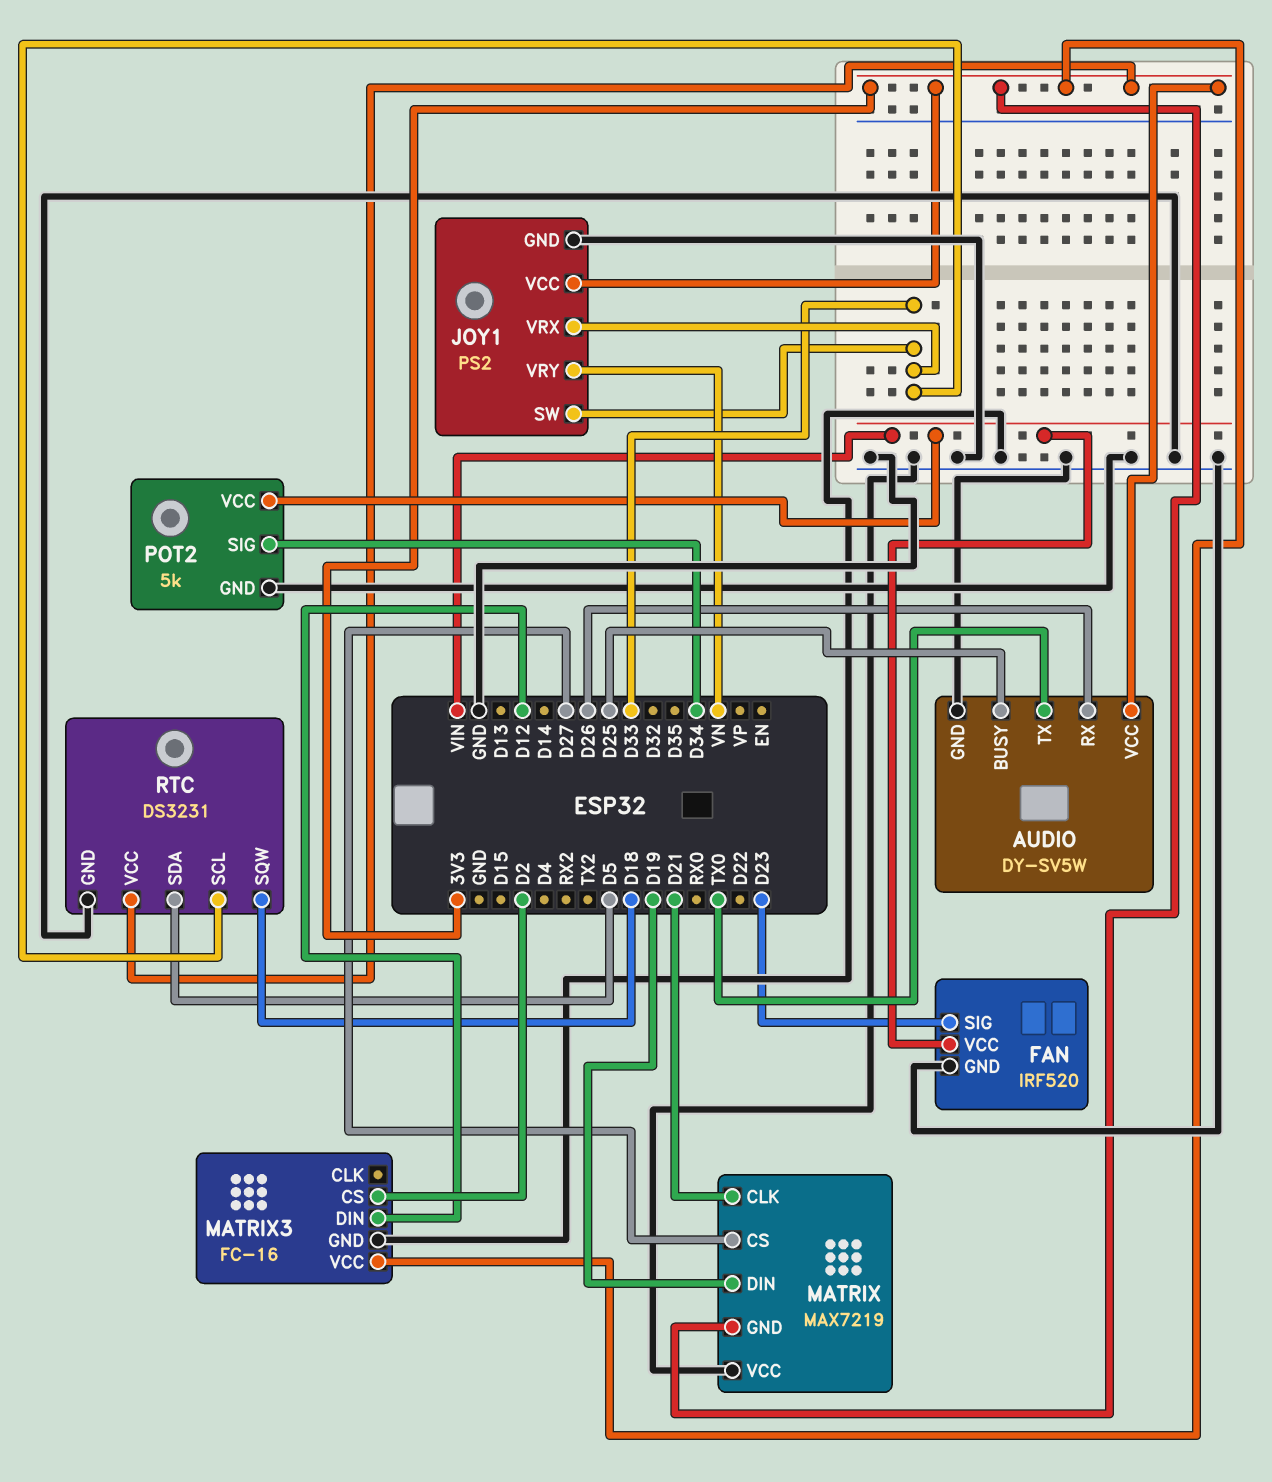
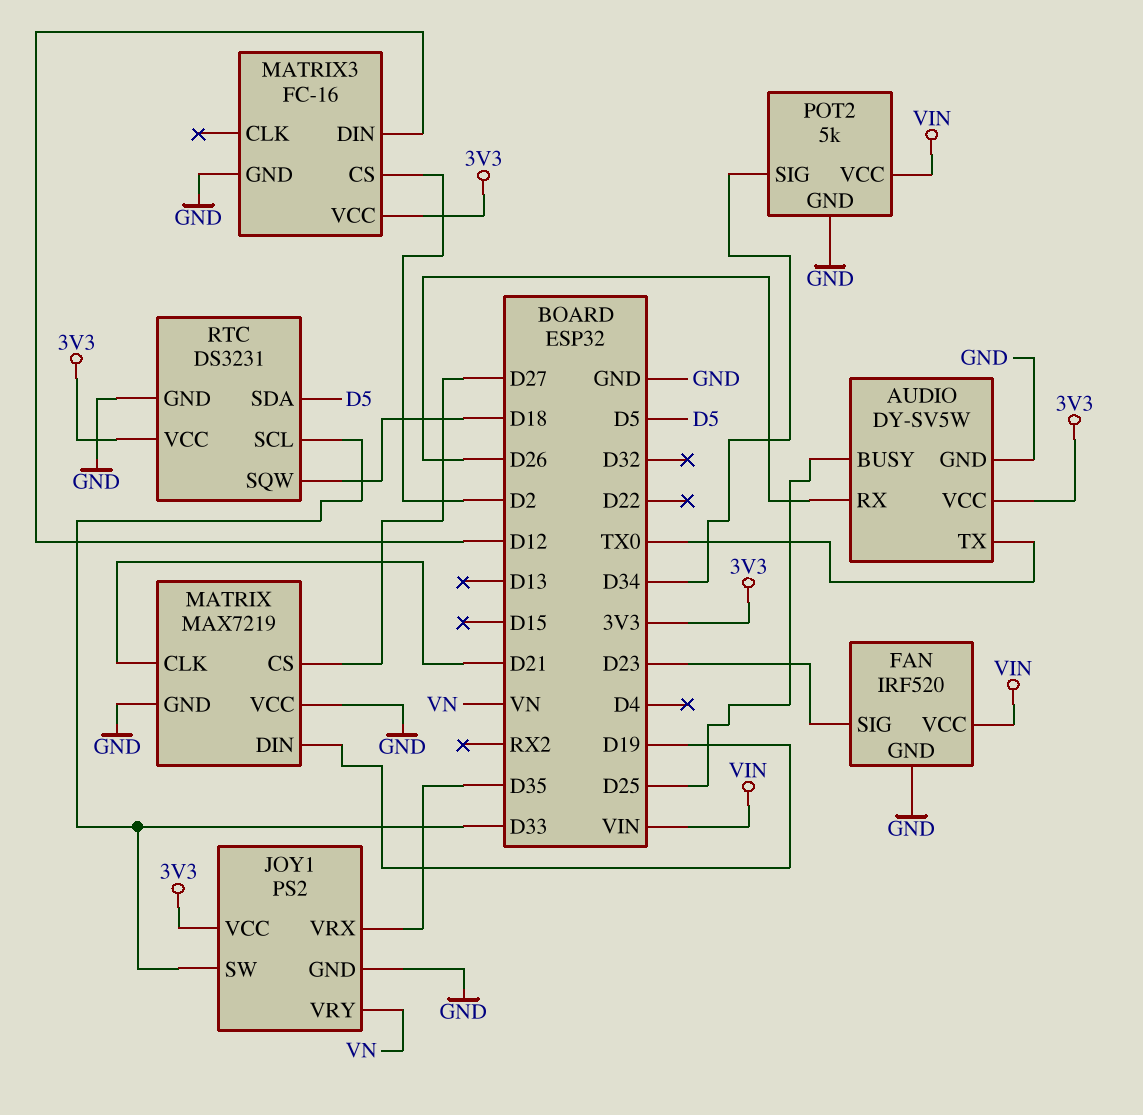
JOY1 pin VRX: D33 -> D35
MATRIX pin GND: 3V3 -> GND

